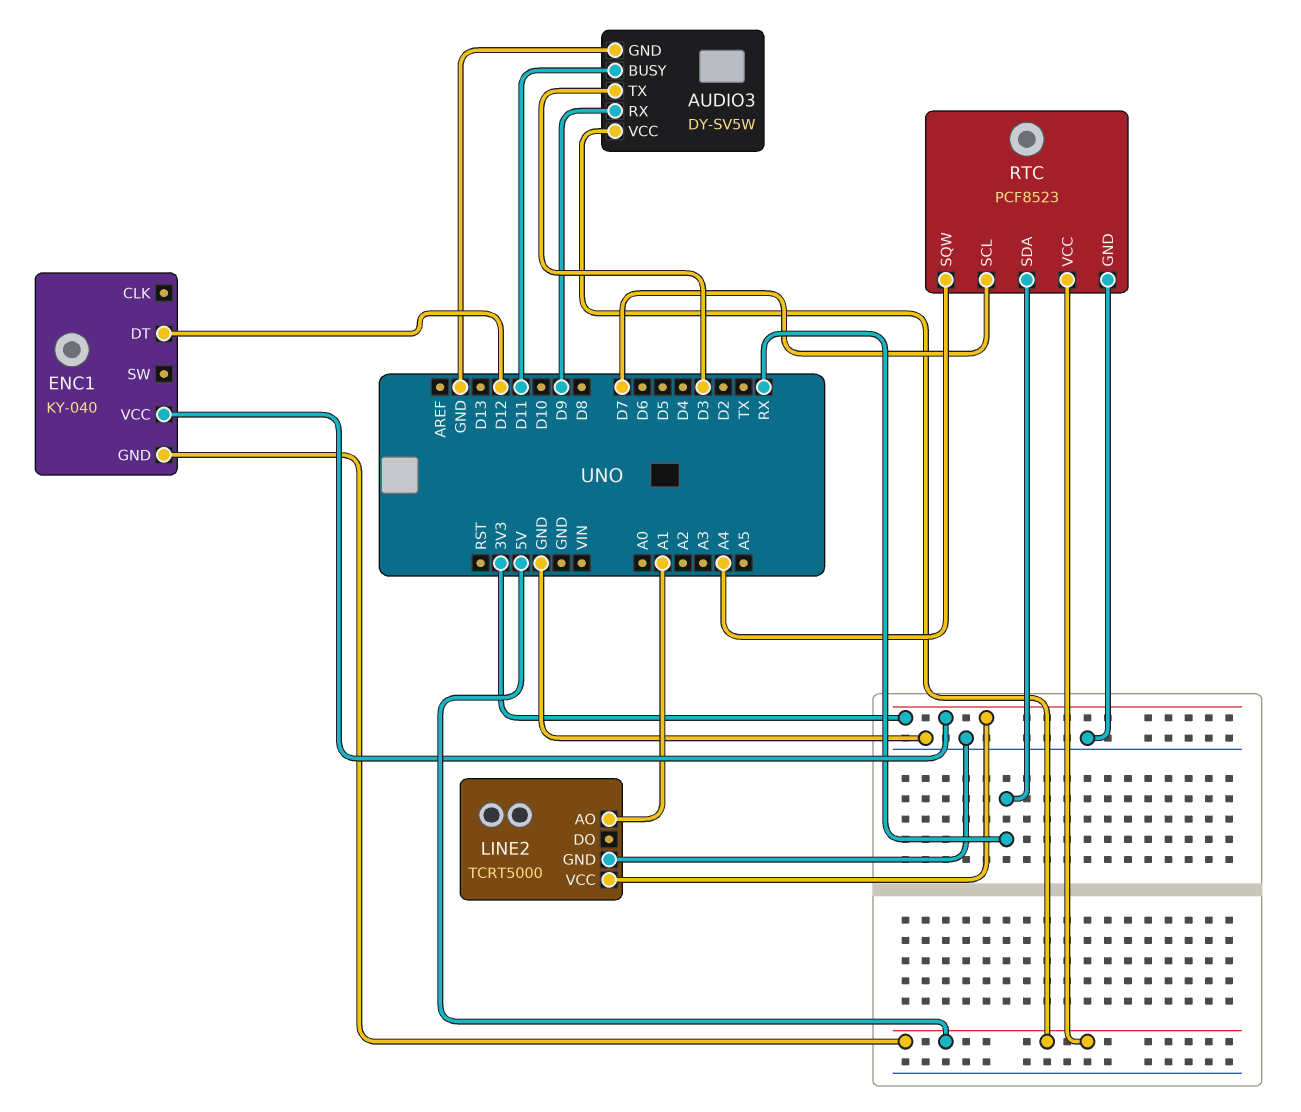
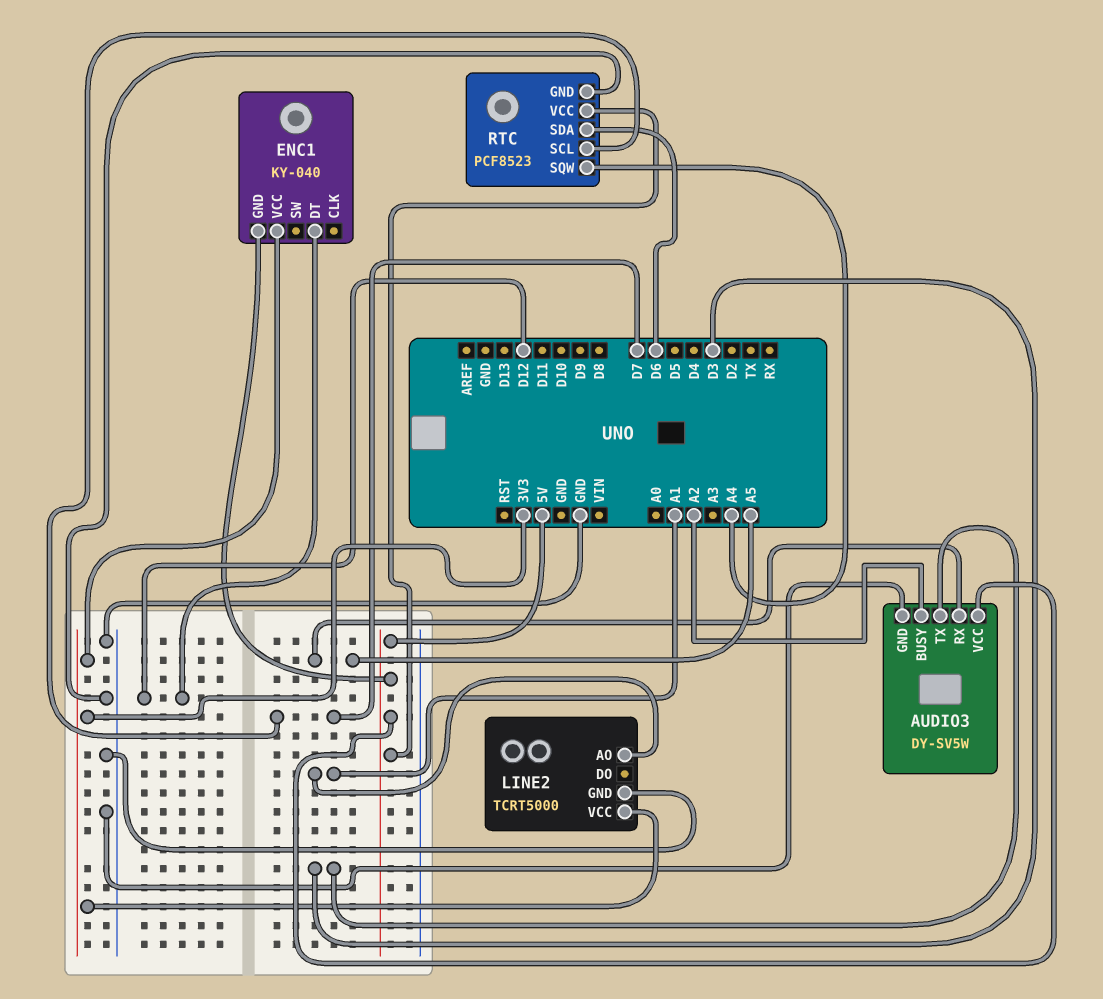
AUDIO3 pin BUSY: D11 -> A2
AUDIO3 pin RX: D9 -> A5
RTC pin SDA: RX -> D6

